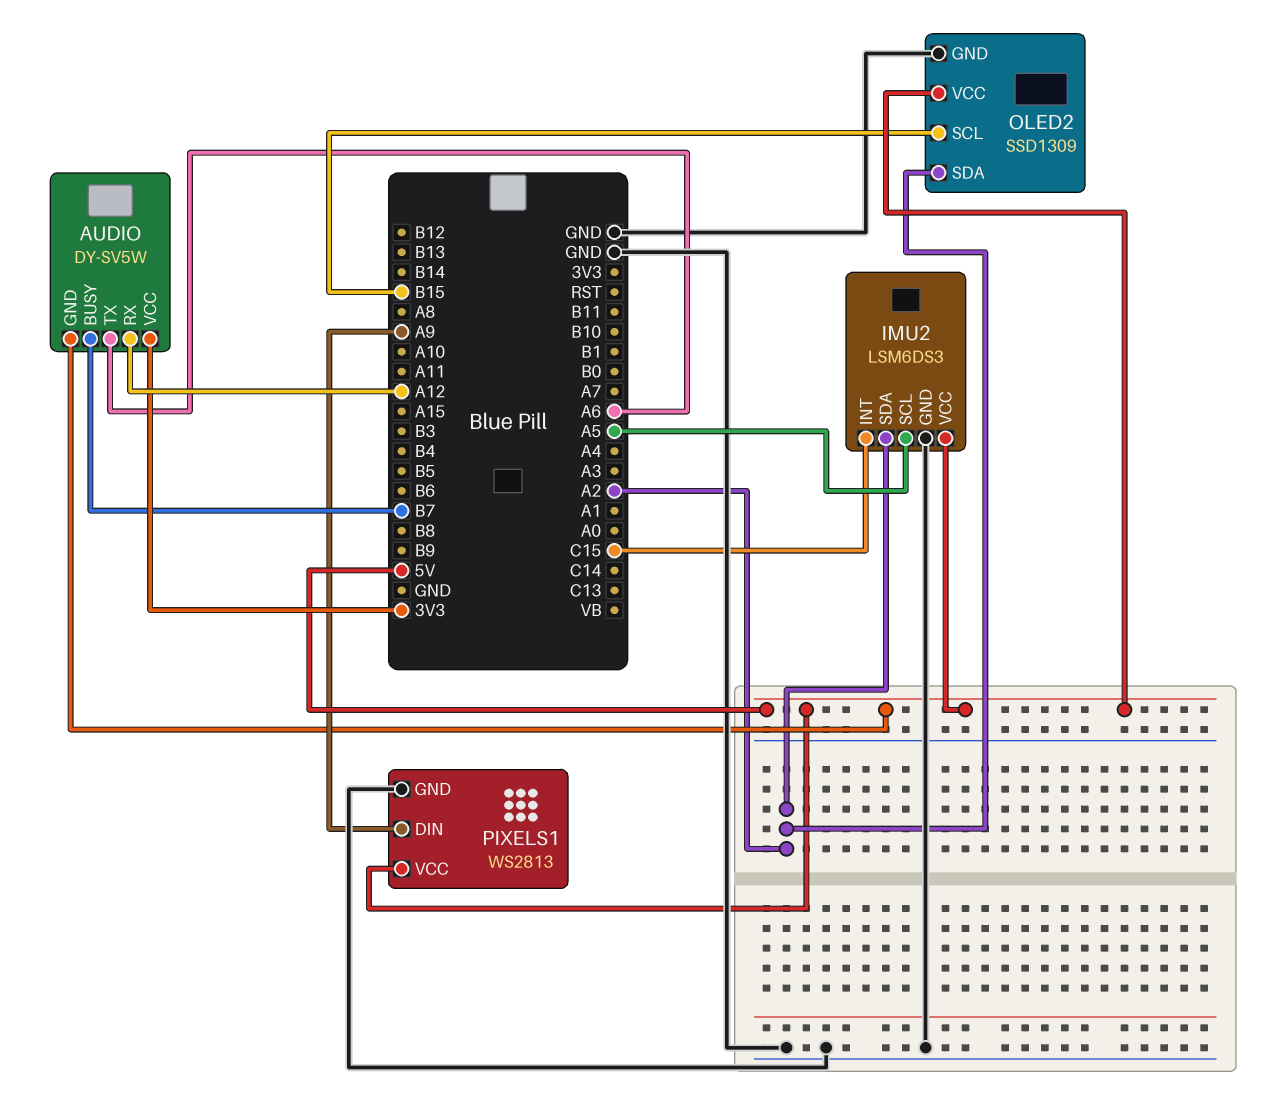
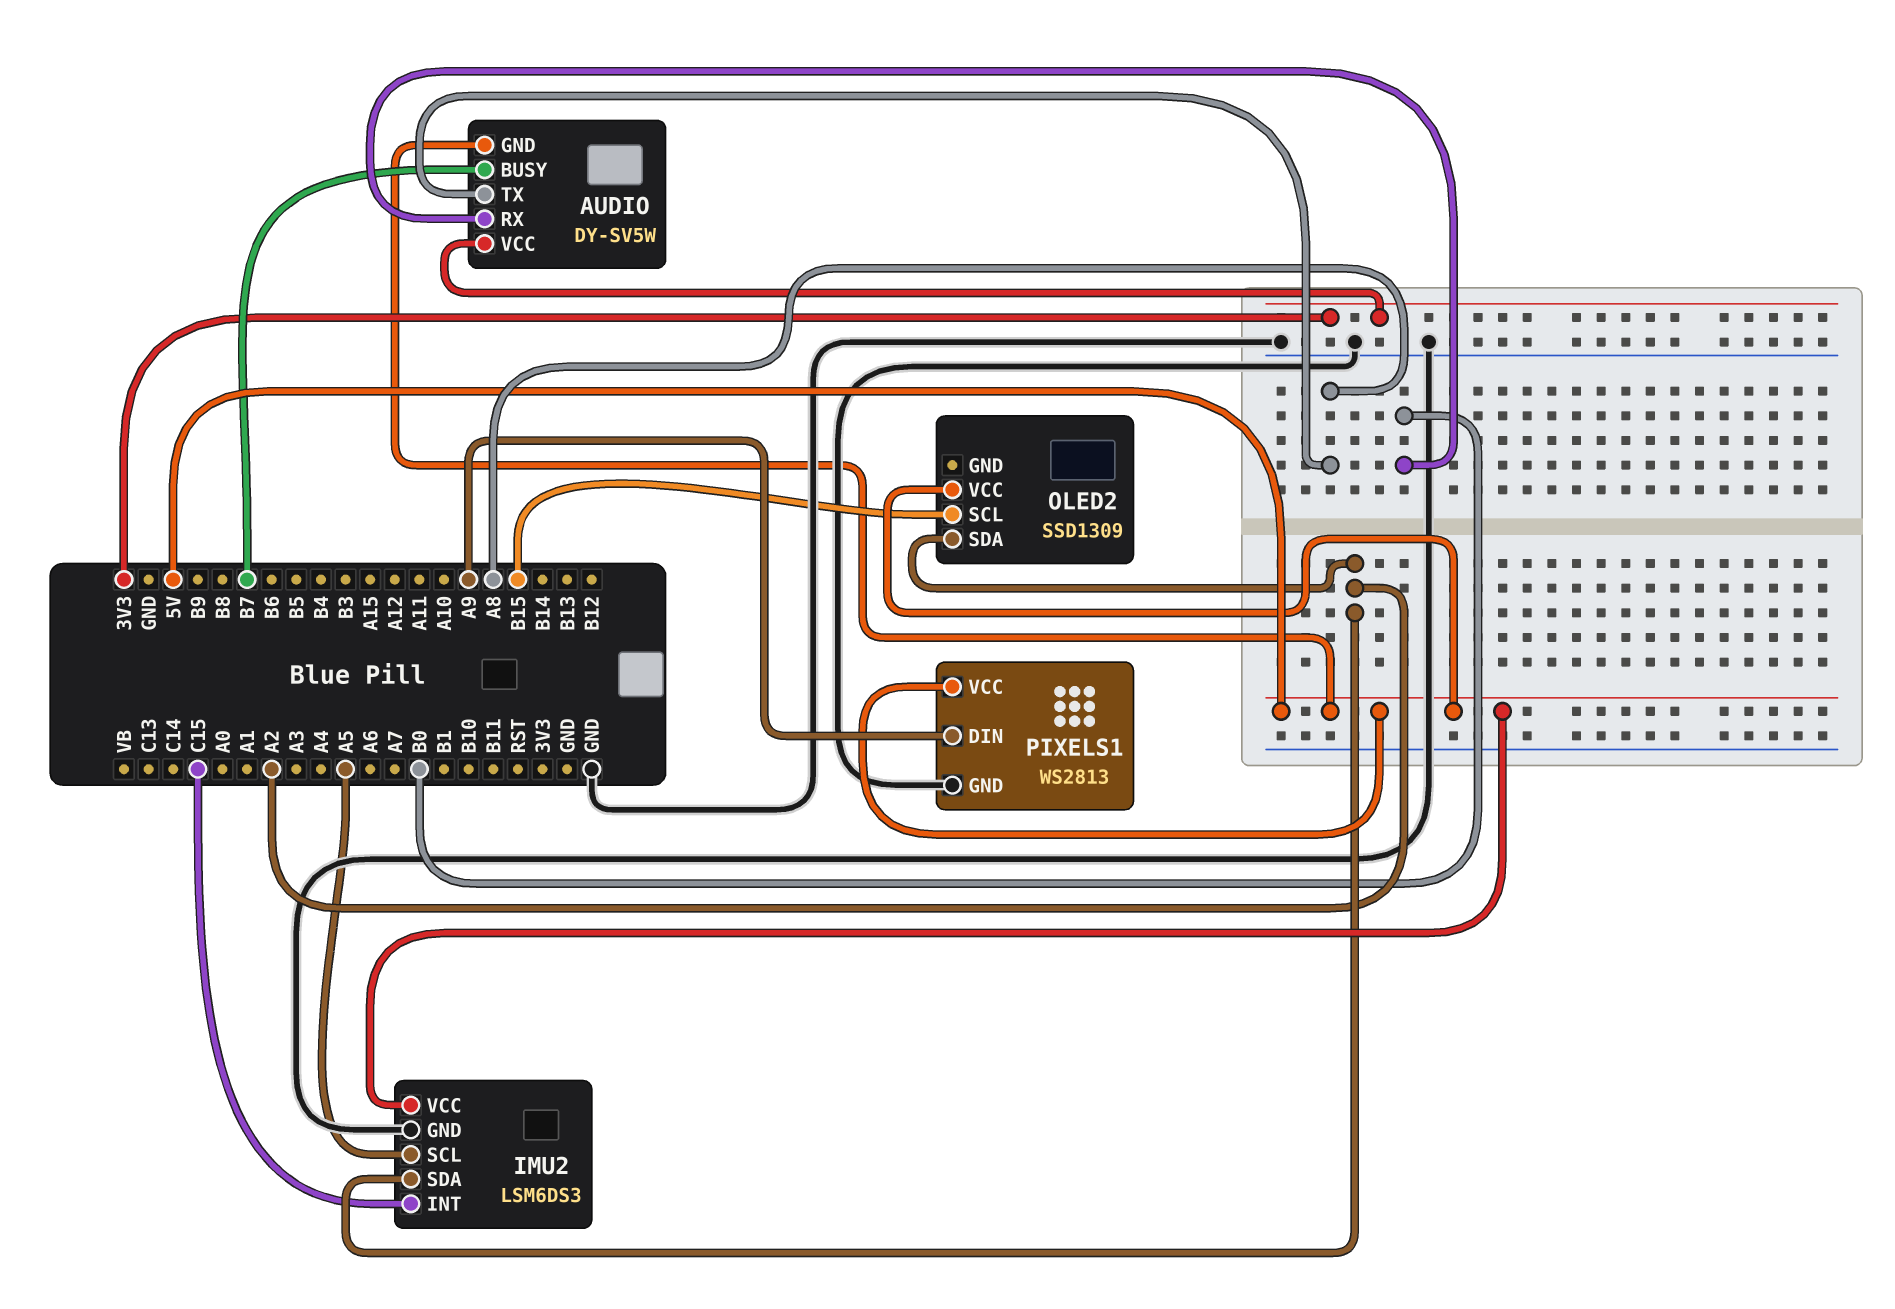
AUDIO pin RX: A12 -> B0
AUDIO pin TX: A6 -> A8
OLED2 pin GND: GND -> none

